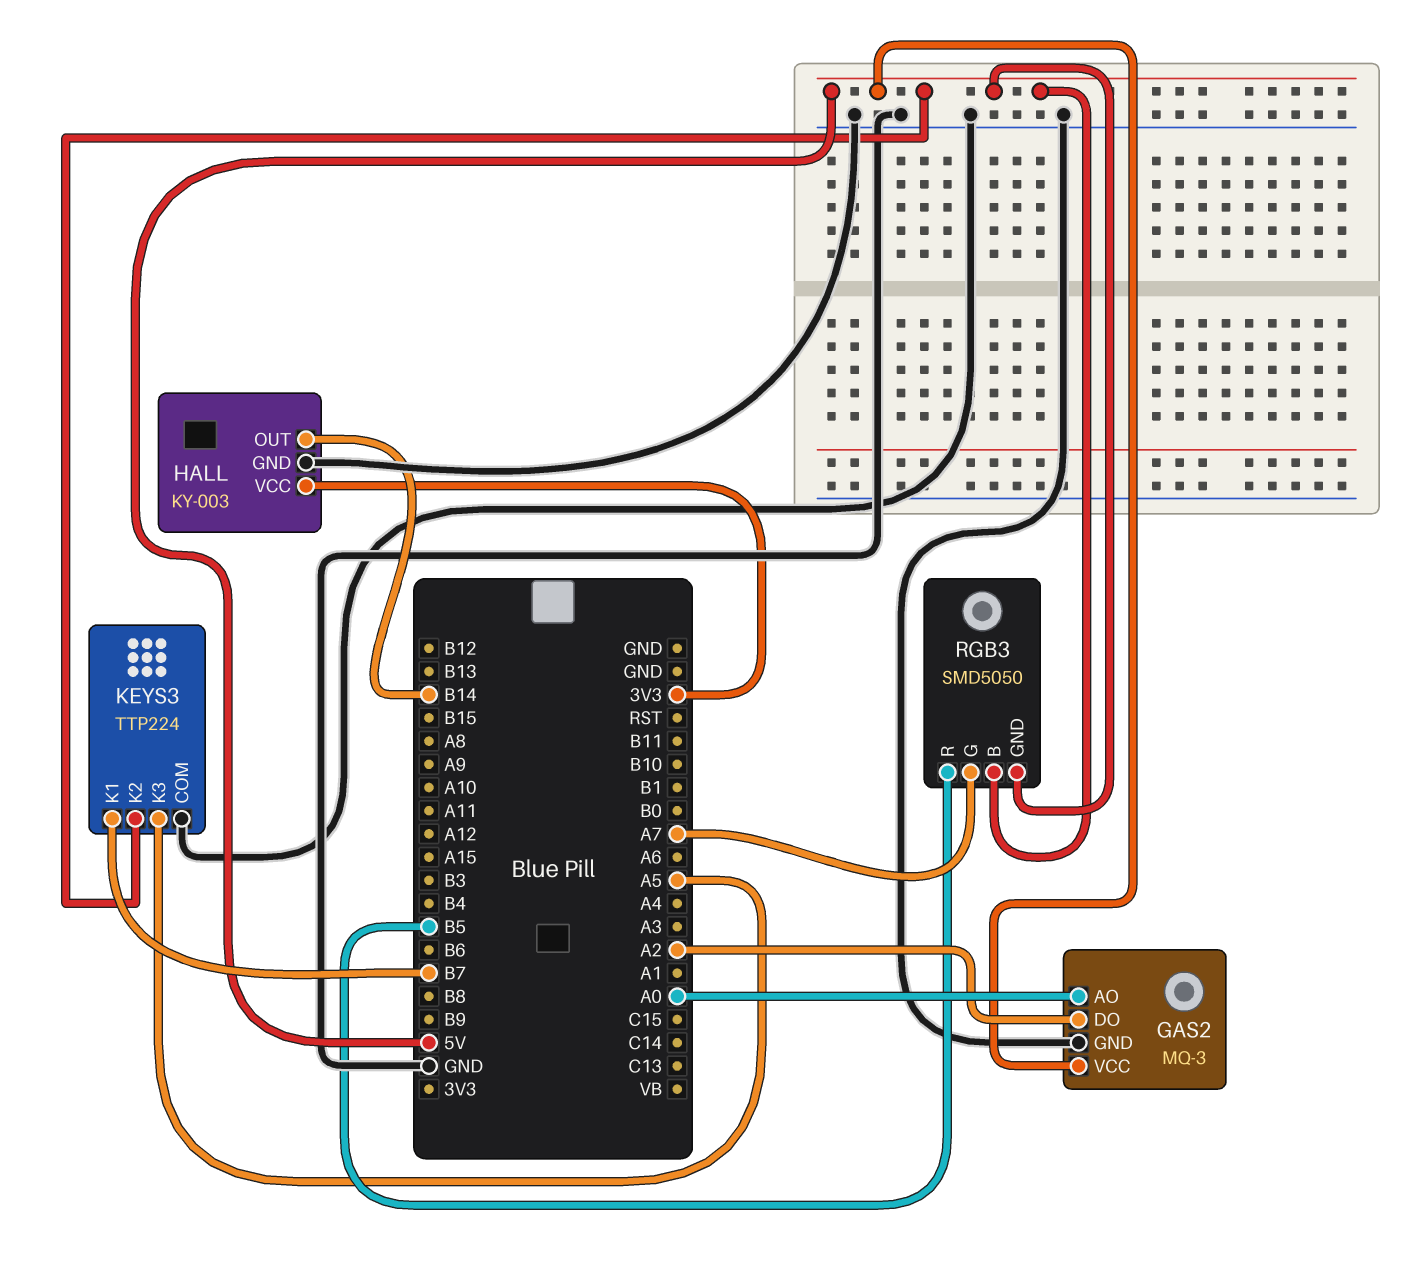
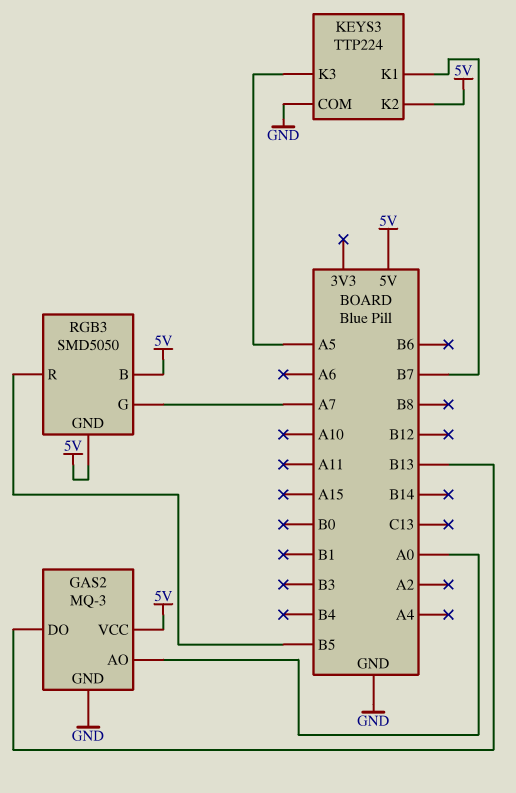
GAS2 pin DO: A2 -> B13
HALL: KY-003 -> none
HALL pin GND: GND -> none
HALL pin OUT: B14 -> none
HALL pin VCC: 3V3 -> none

